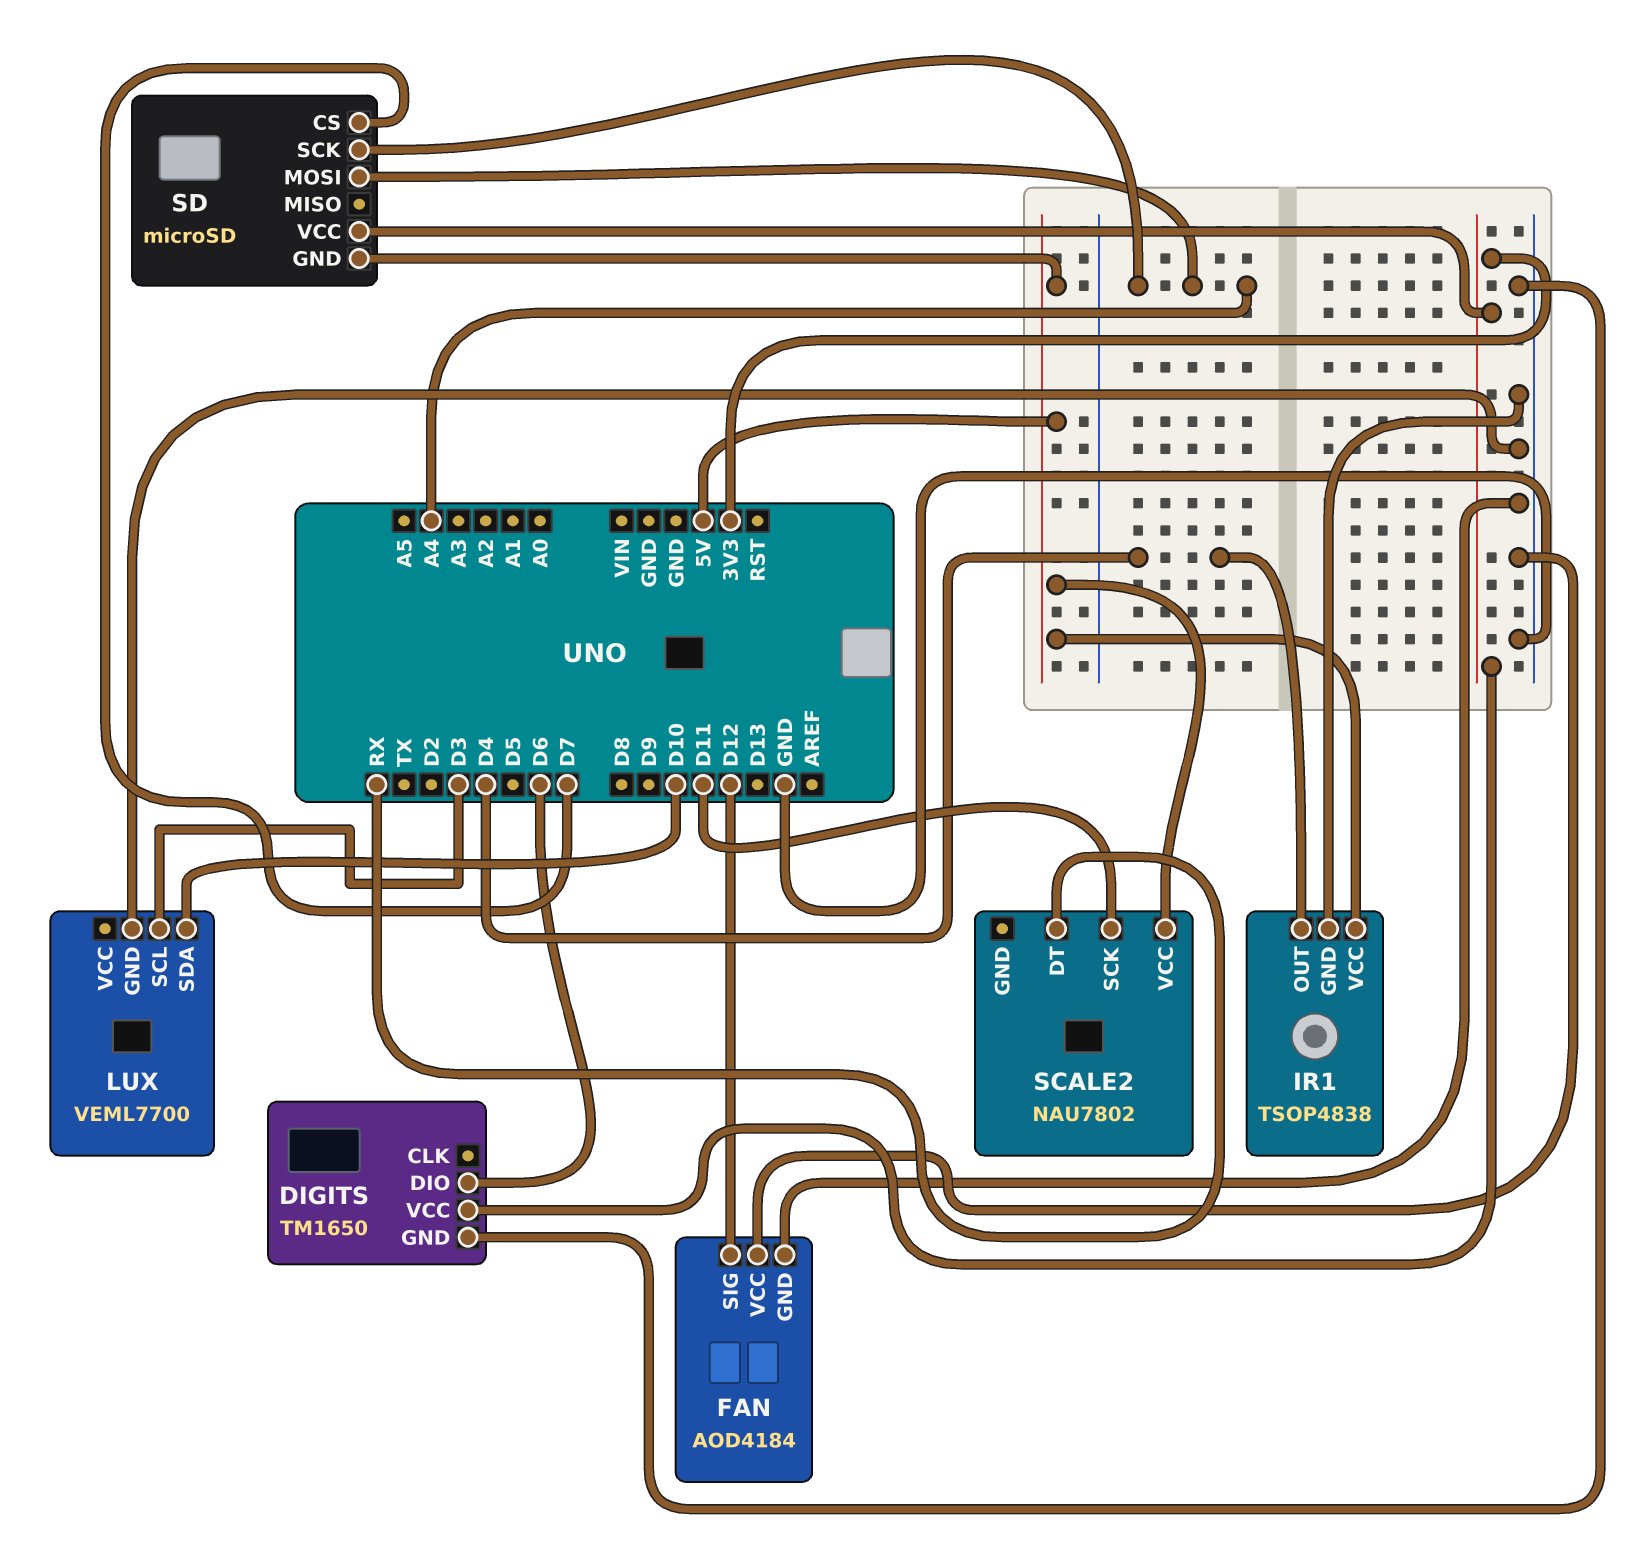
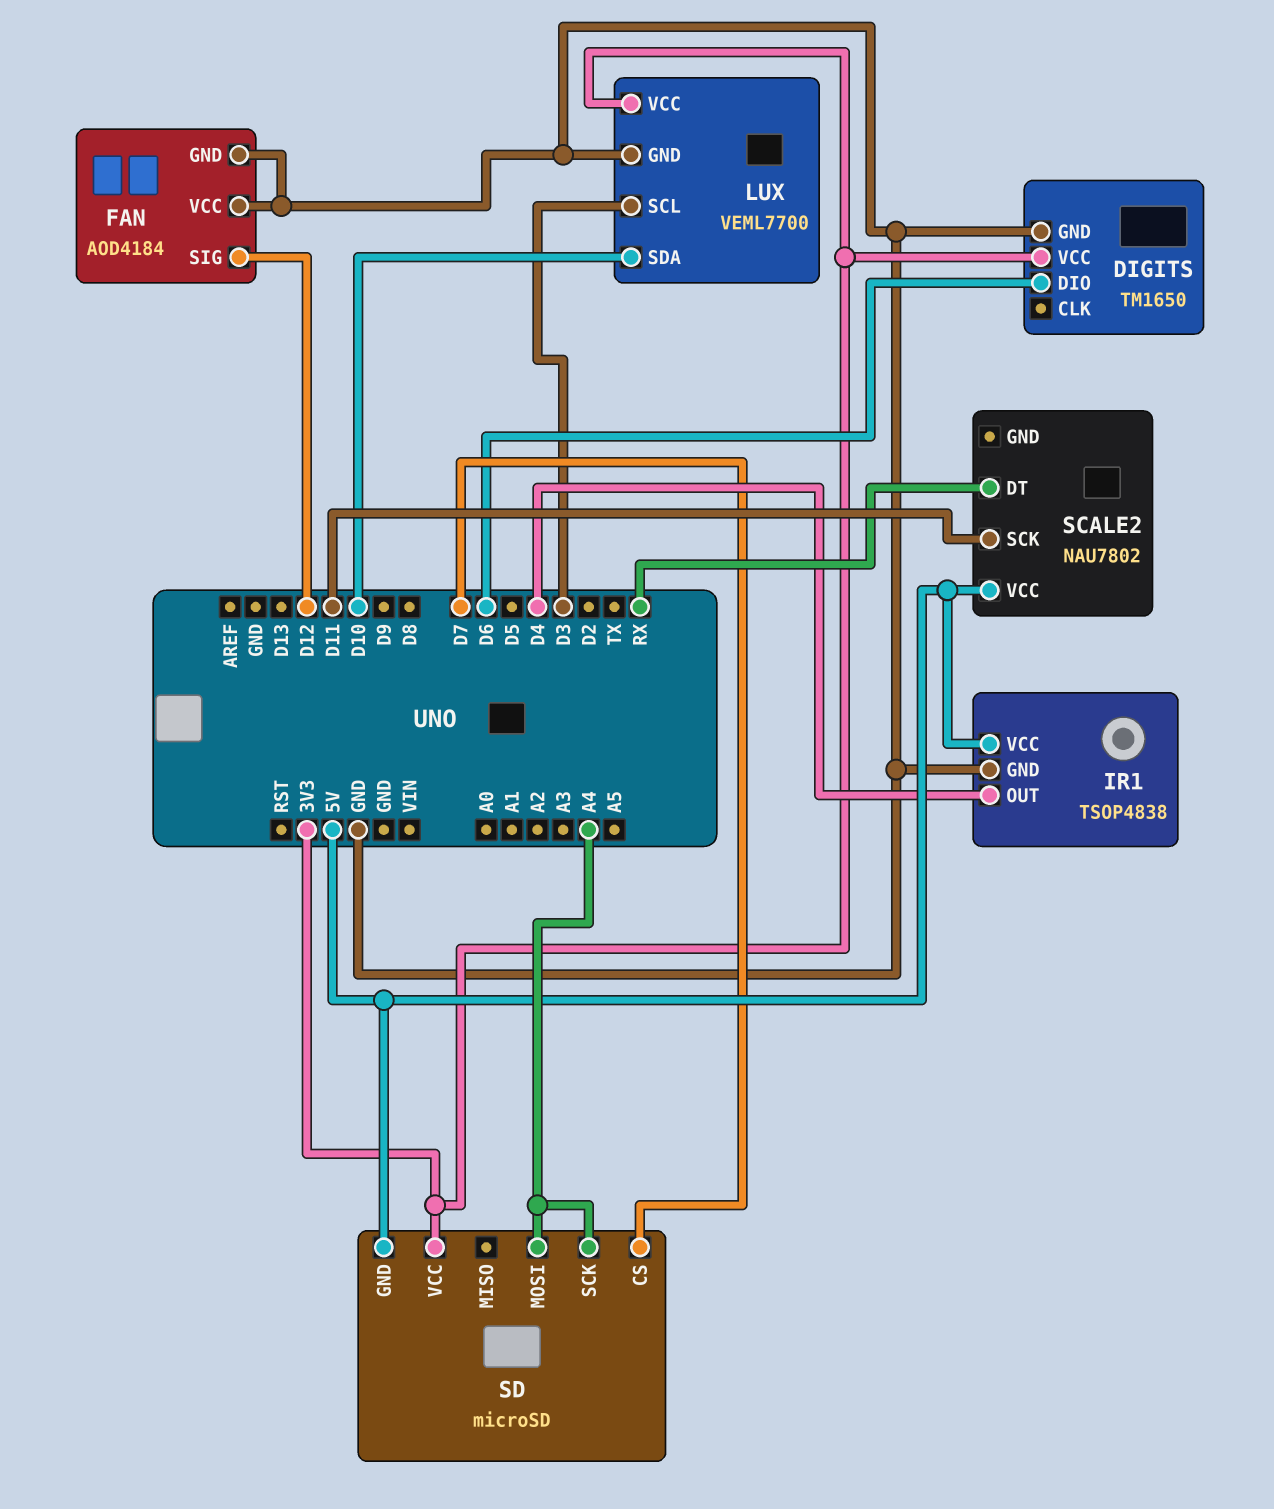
LUX pin VCC: none -> 3V3

